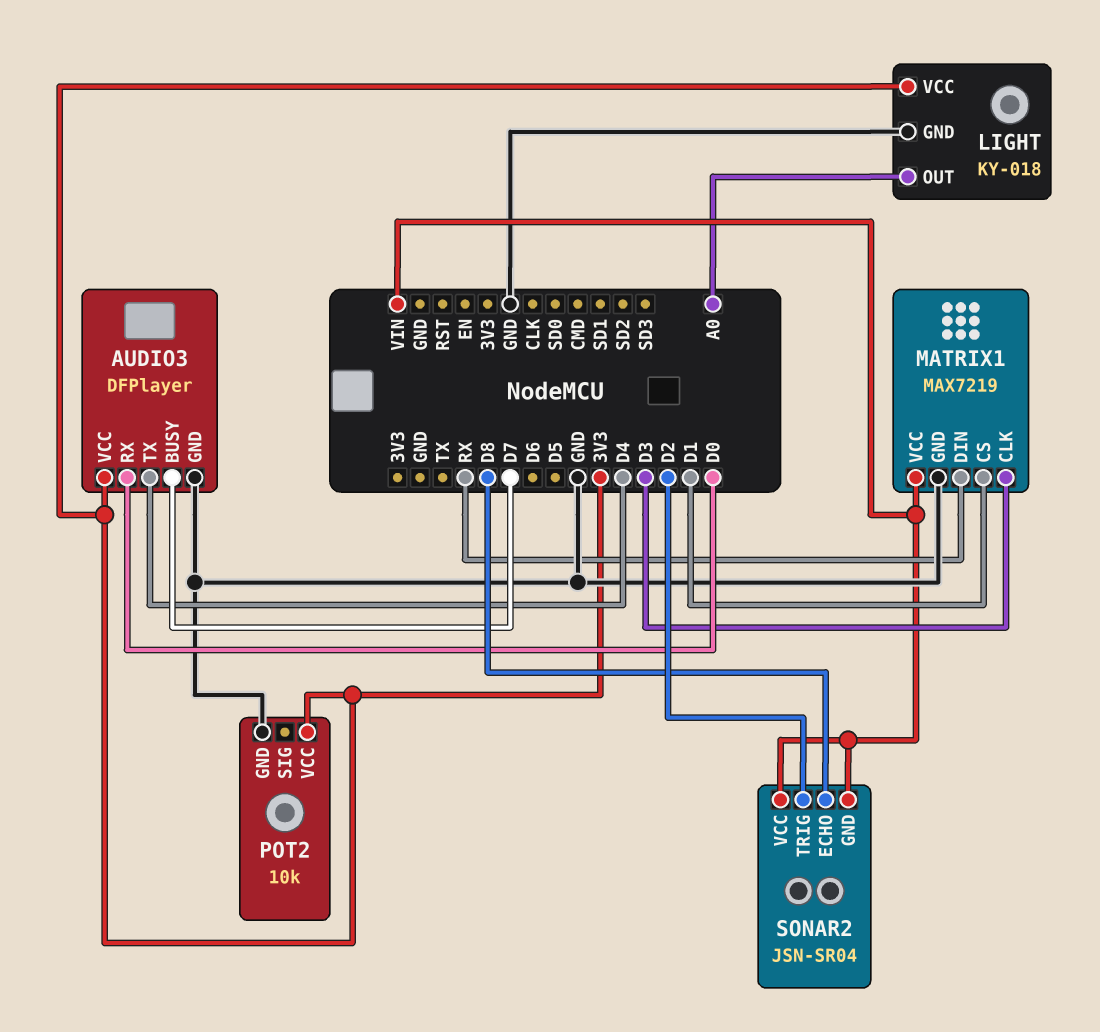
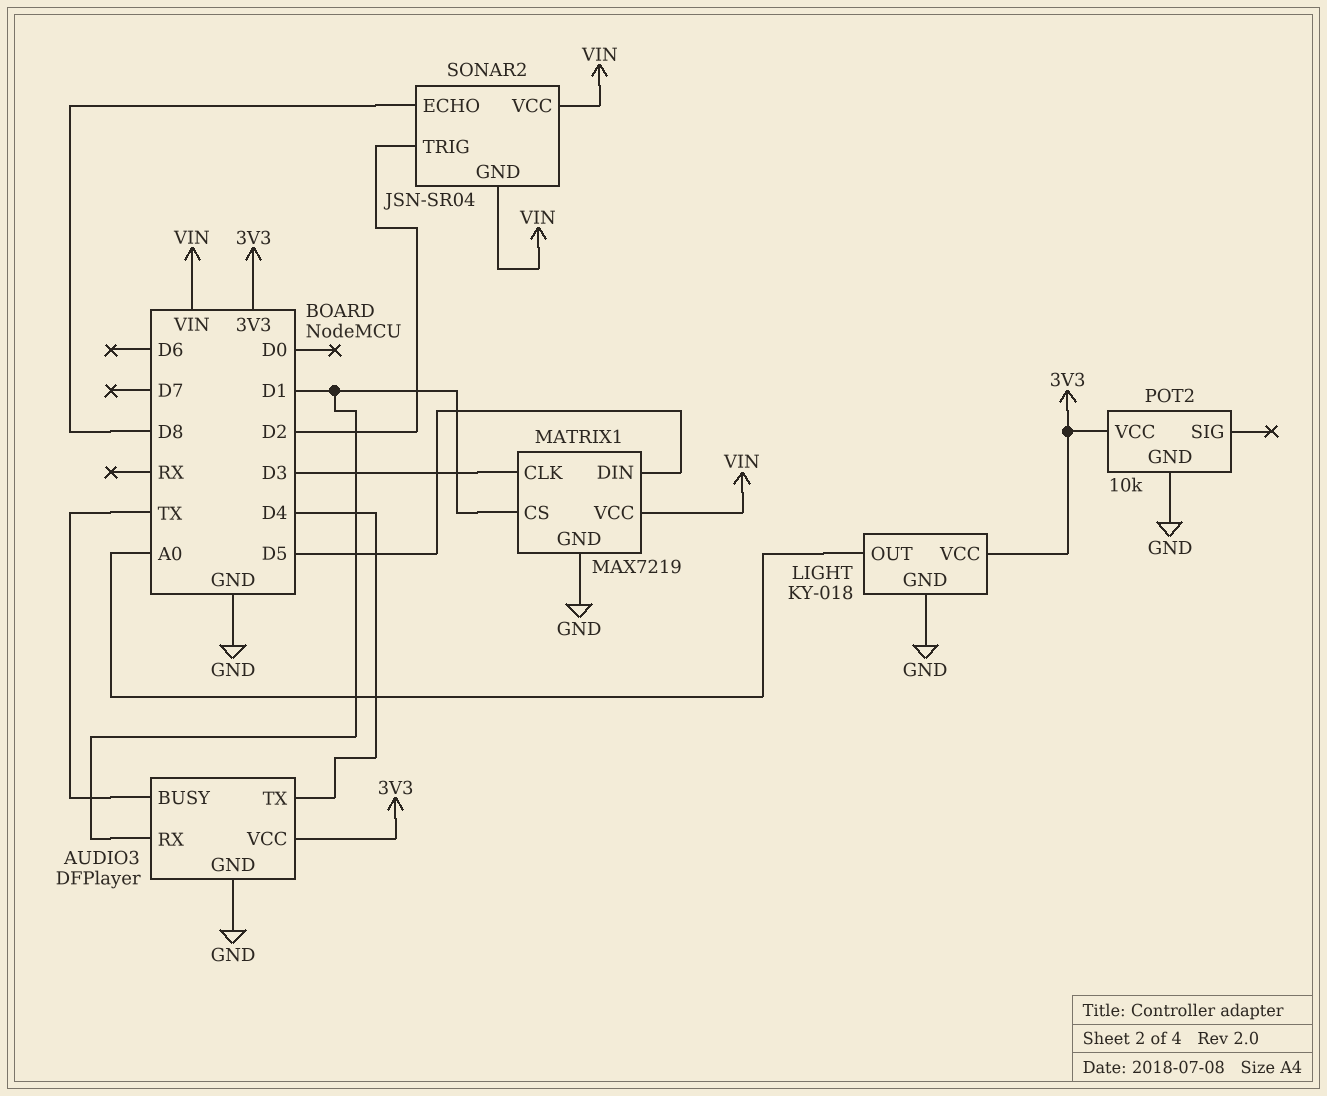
AUDIO3 pin BUSY: D7 -> TX
AUDIO3 pin RX: D0 -> D1
MATRIX1 pin DIN: RX -> D5

